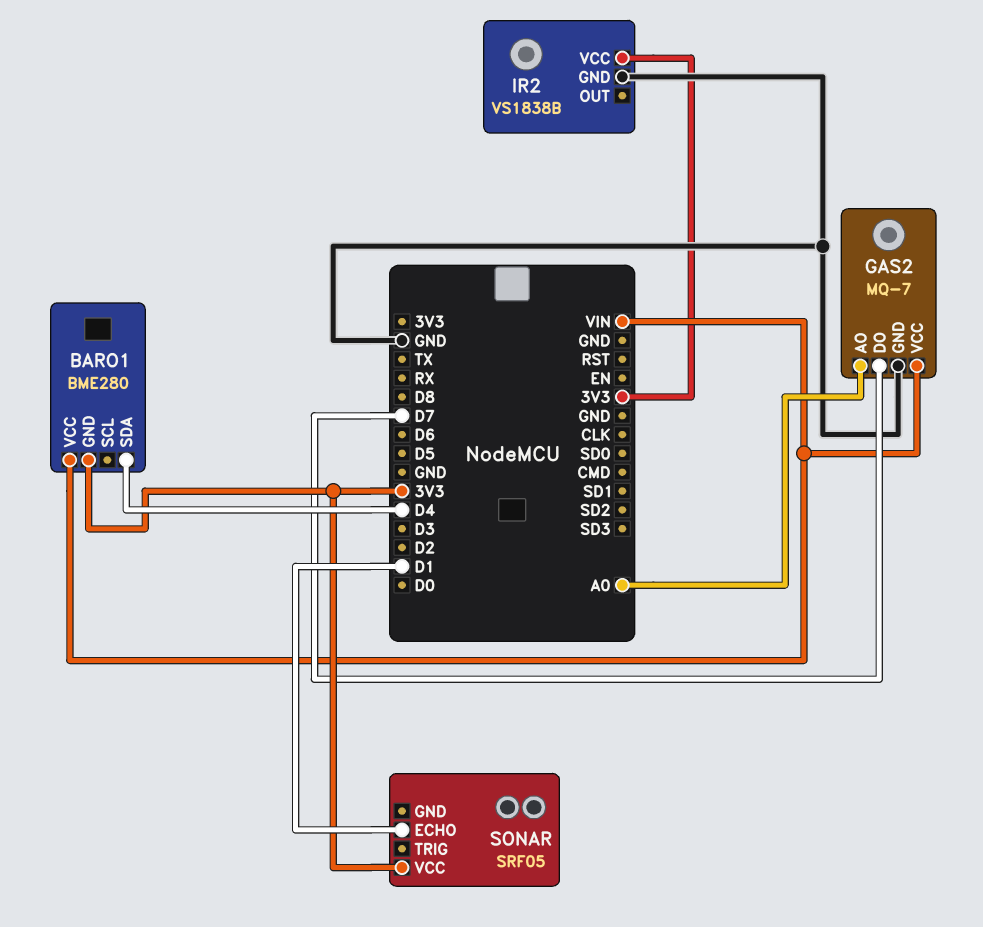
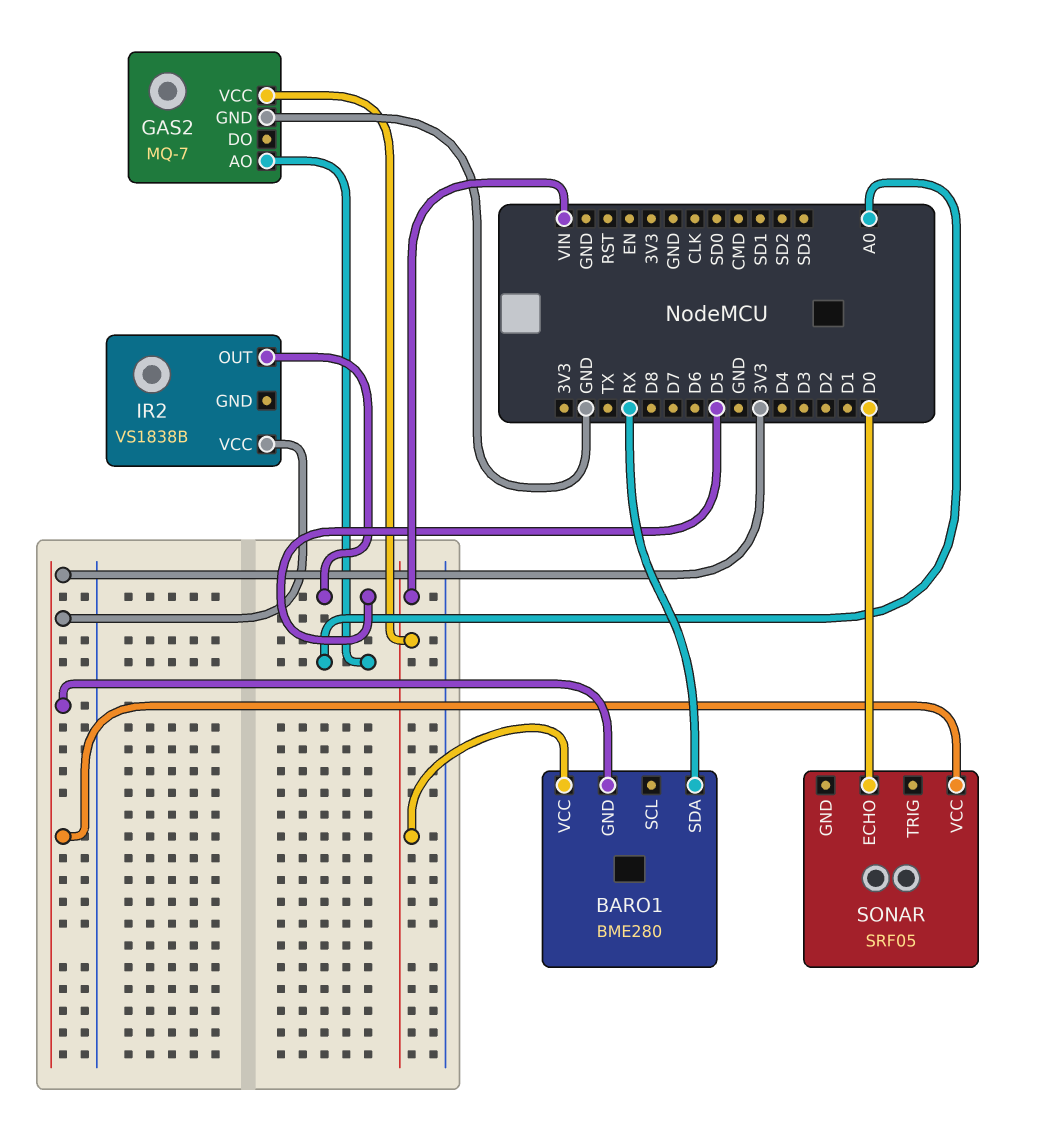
BARO1 pin SDA: D4 -> RX
GAS2 pin DO: D7 -> none
IR2 pin GND: GND -> none
IR2 pin OUT: none -> D5
SONAR pin ECHO: D1 -> D0

